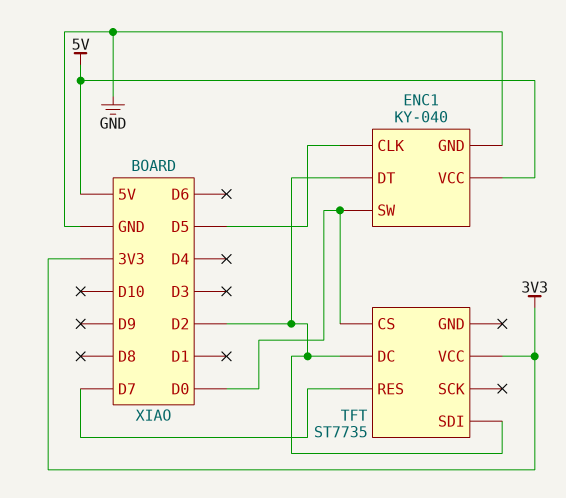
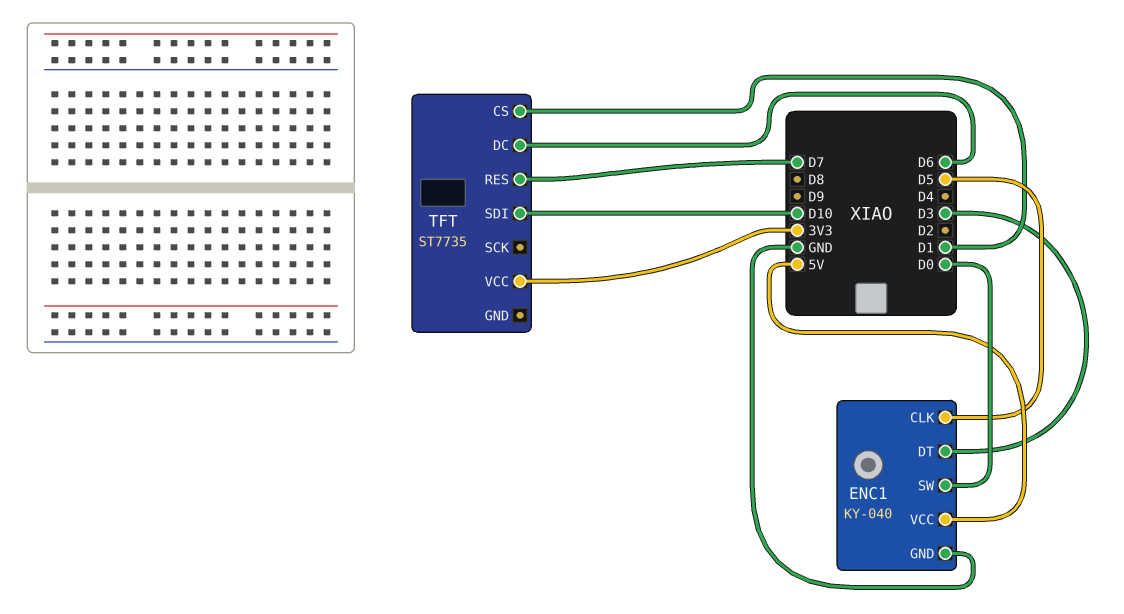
ENC1 pin DT: D2 -> D3
TFT pin CS: D0 -> D1
TFT pin DC: D2 -> D6
TFT pin SDI: D2 -> D10

